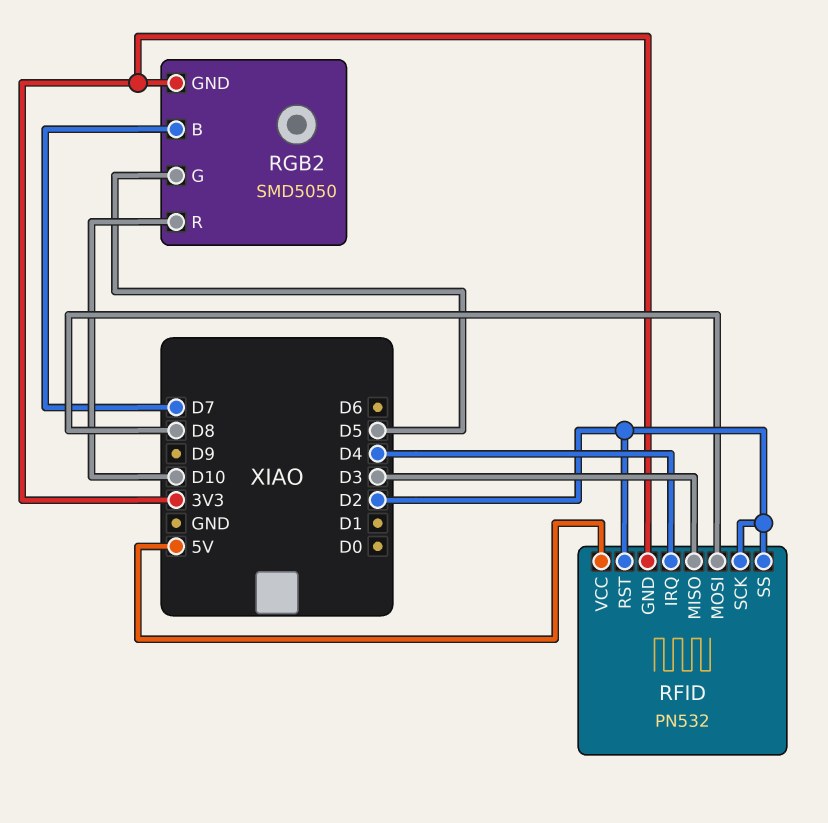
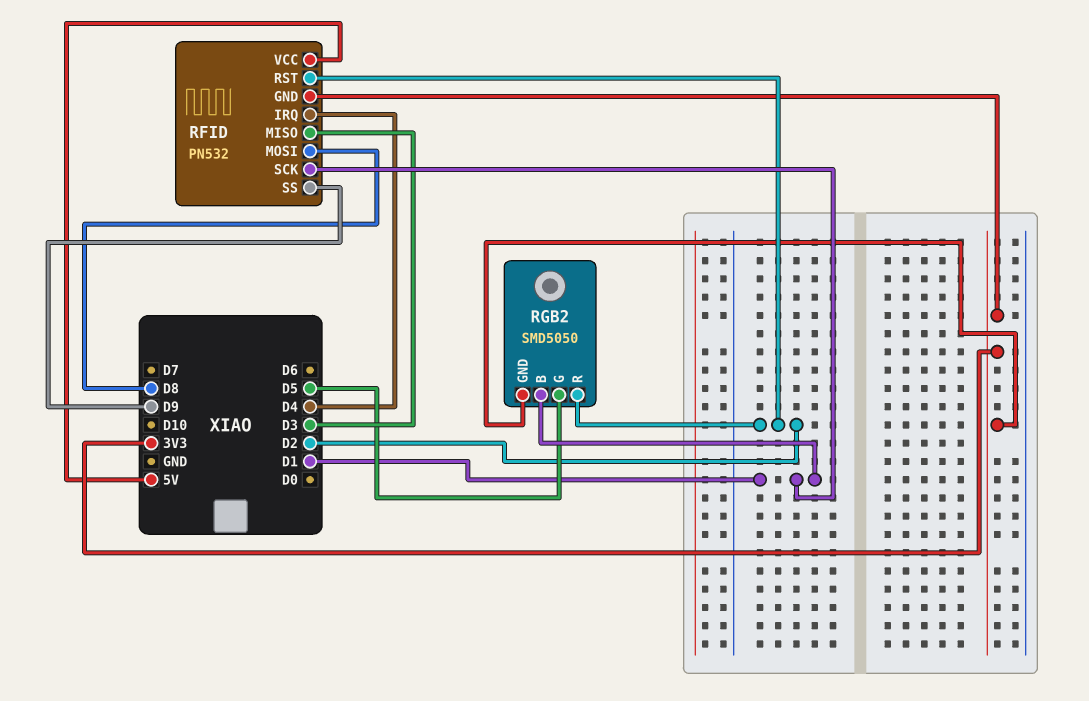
RFID pin SCK: D2 -> D1
RFID pin SS: D2 -> D9
RGB2 pin B: D7 -> D1
RGB2 pin R: D10 -> D2

